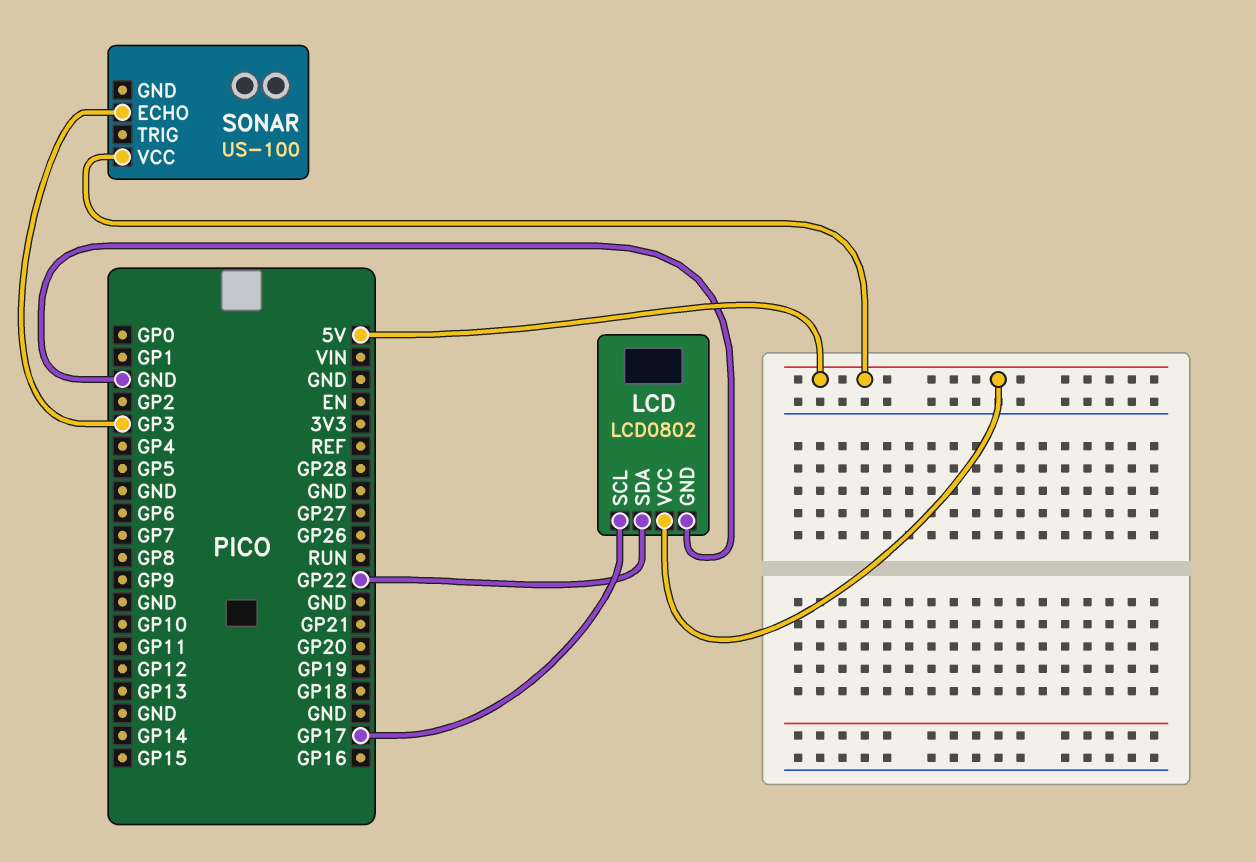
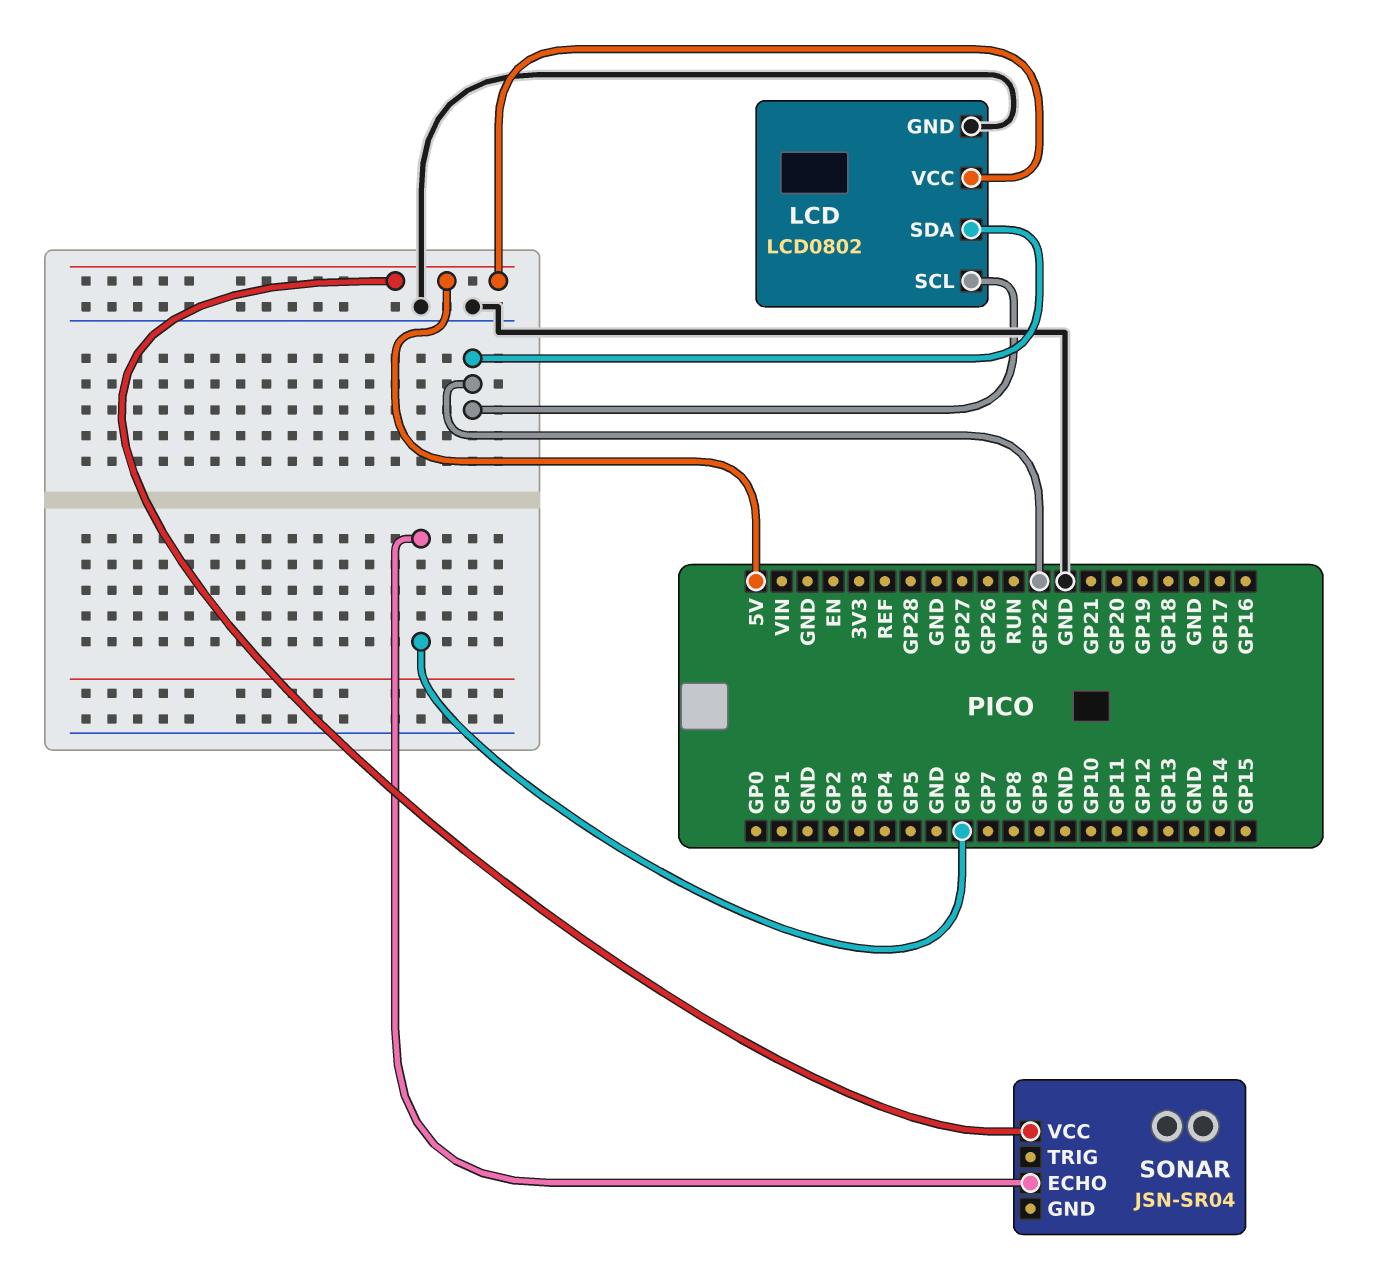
LCD pin SCL: GP17 -> GP22
SONAR: US-100 -> JSN-SR04
SONAR pin ECHO: GP3 -> GP6

